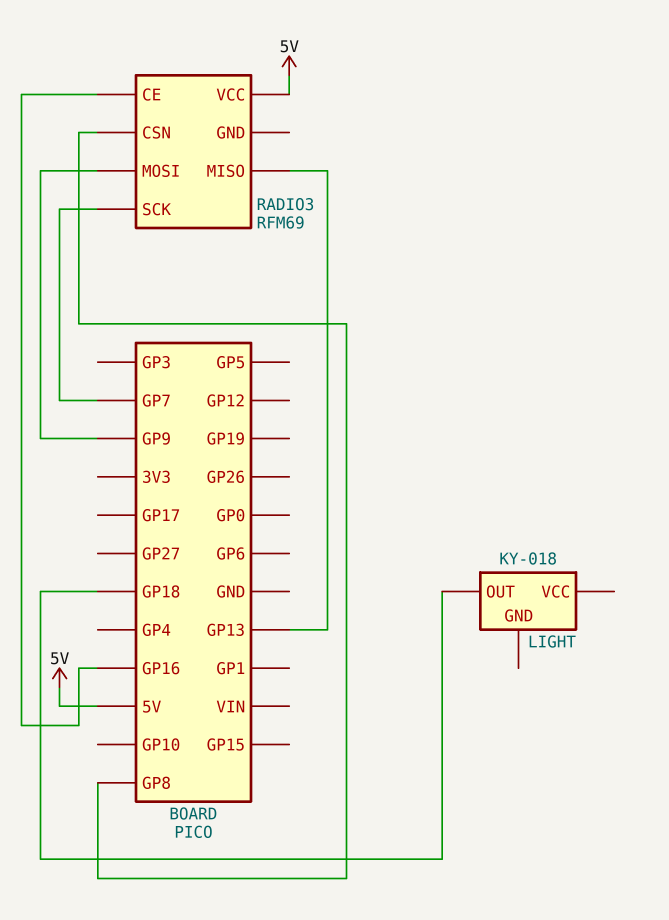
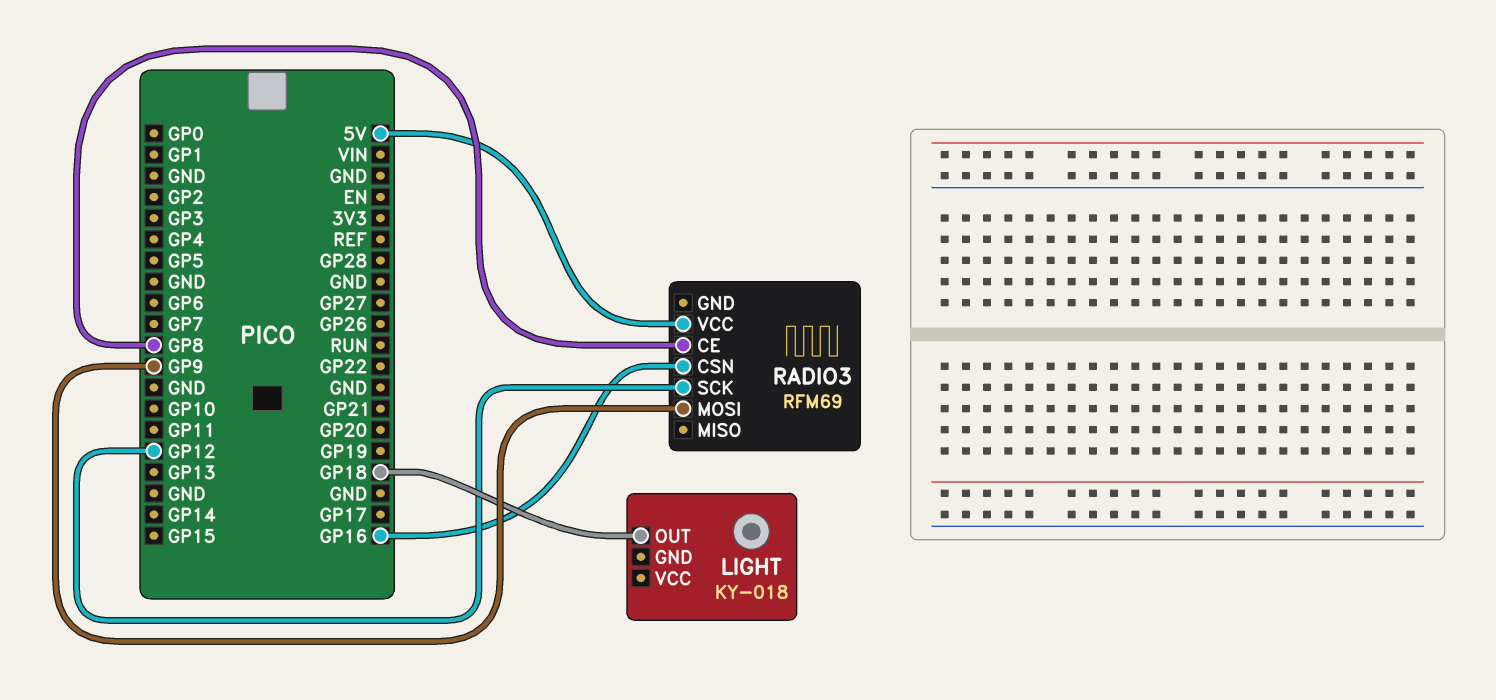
RADIO3 pin CE: GP16 -> GP8
RADIO3 pin CSN: GP8 -> GP16
RADIO3 pin MISO: GP13 -> none
RADIO3 pin SCK: GP7 -> GP12

